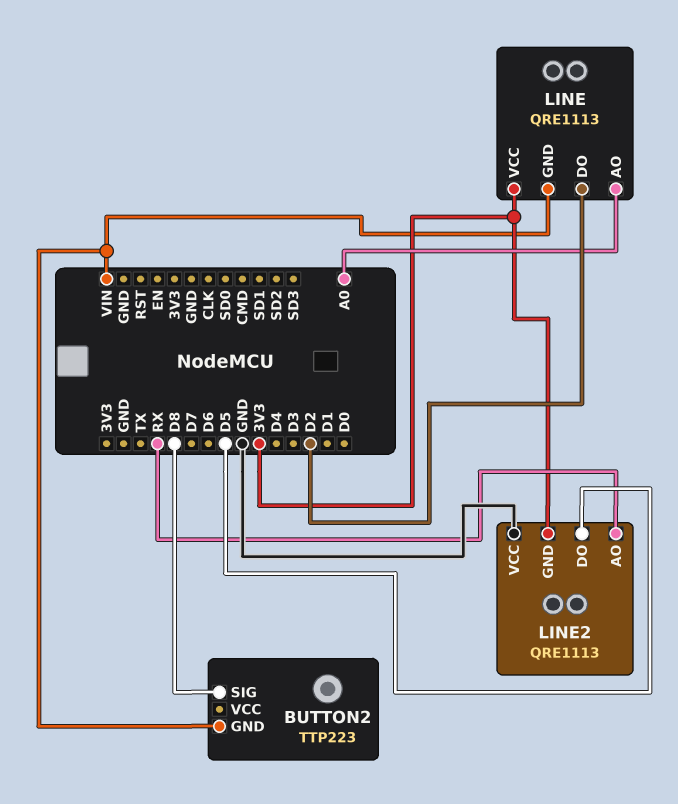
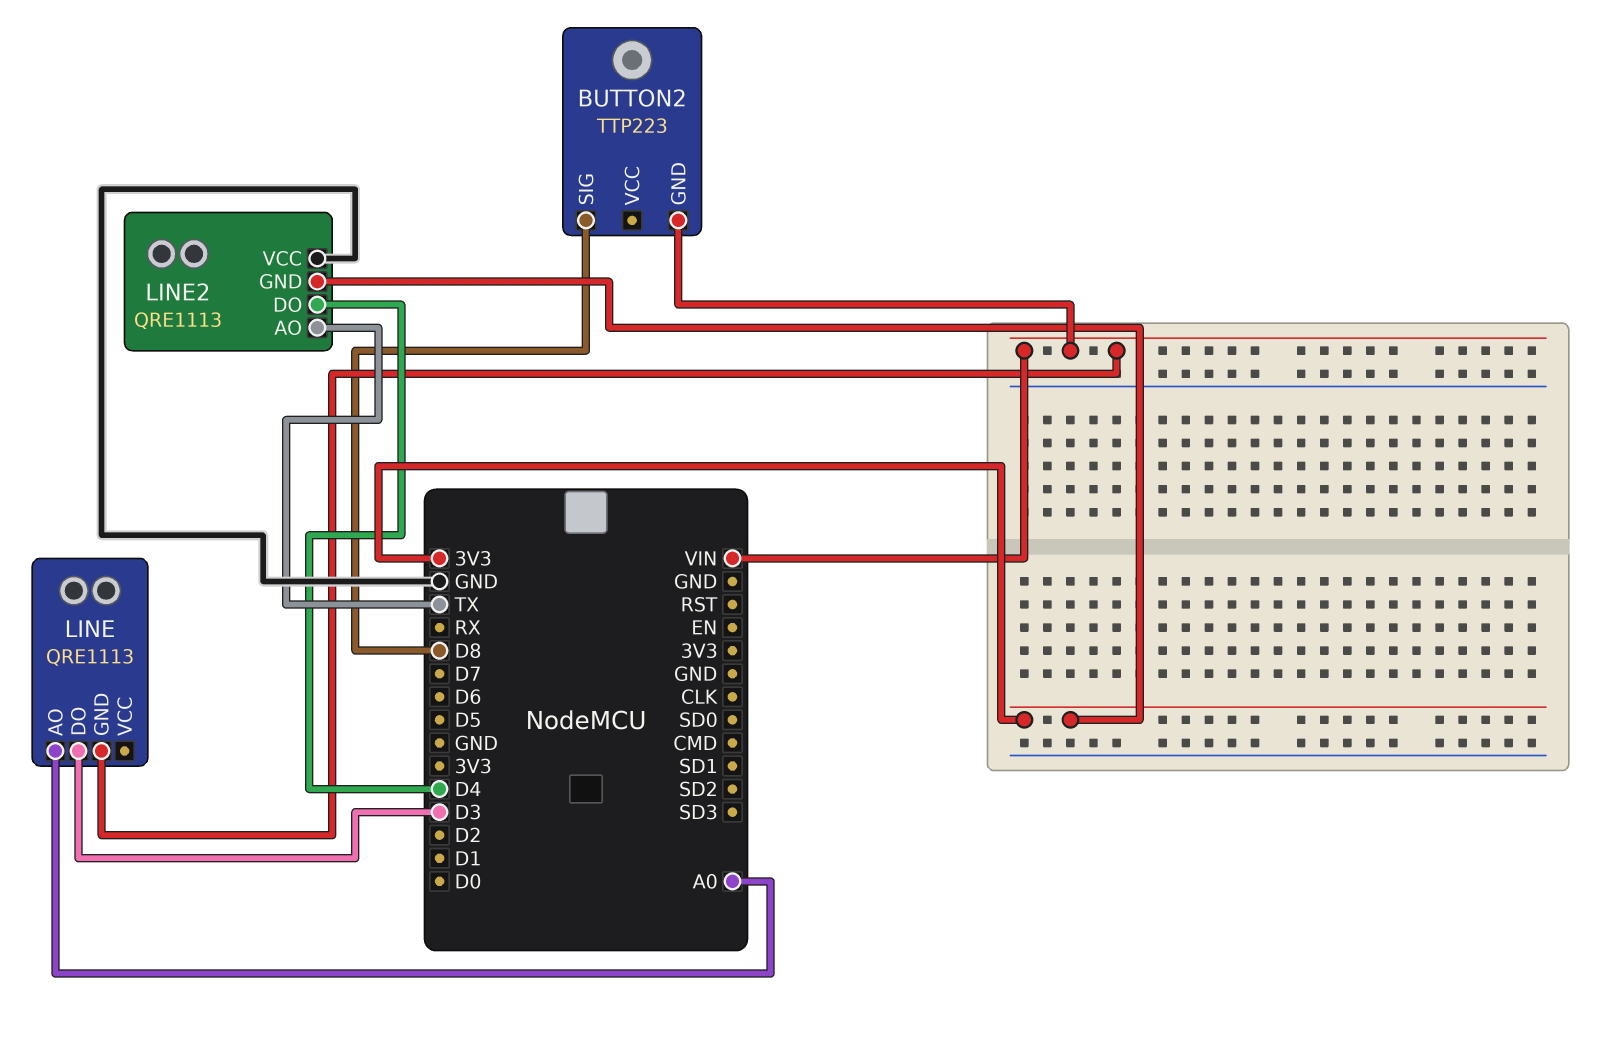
LINE pin DO: D2 -> D3
LINE pin VCC: 3V3 -> none
LINE2 pin AO: RX -> TX
LINE2 pin DO: D5 -> D4

